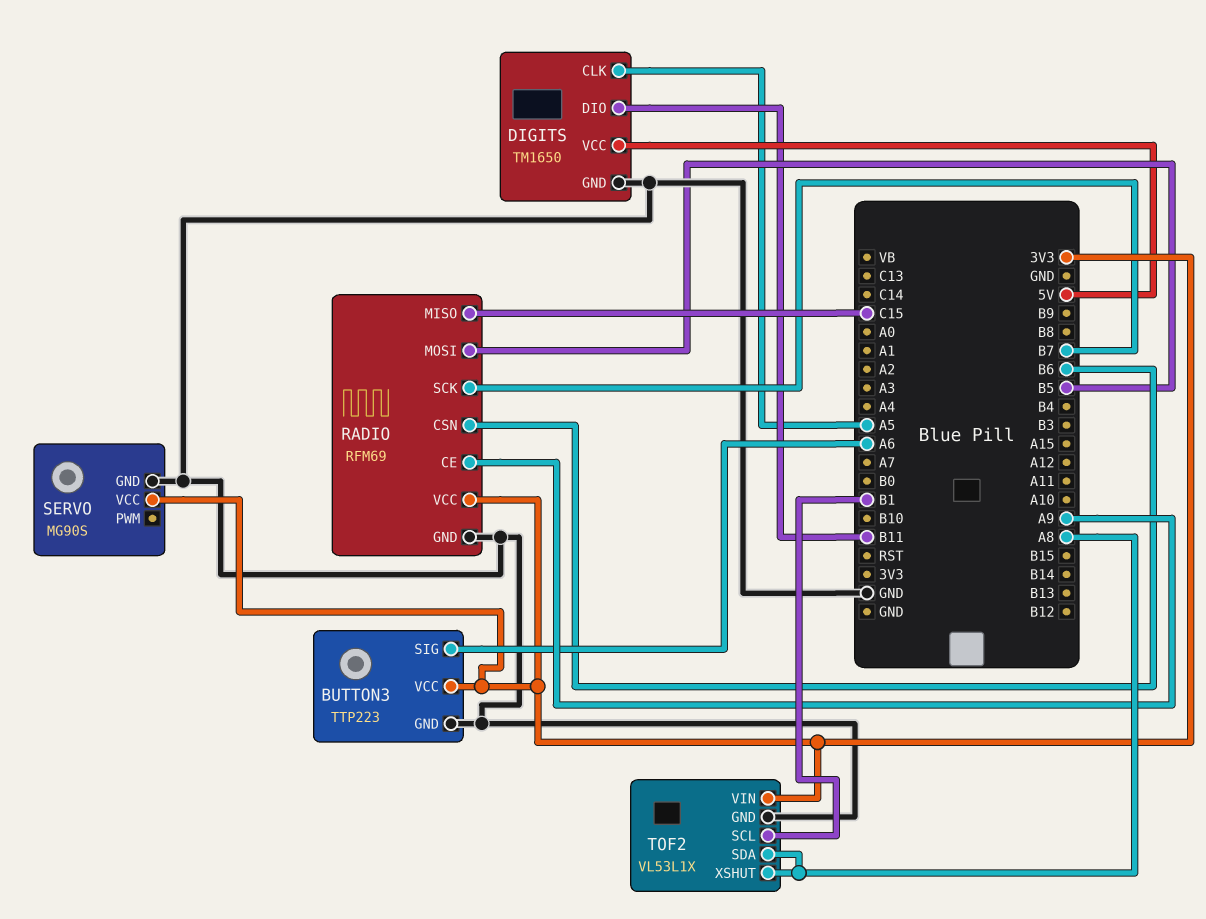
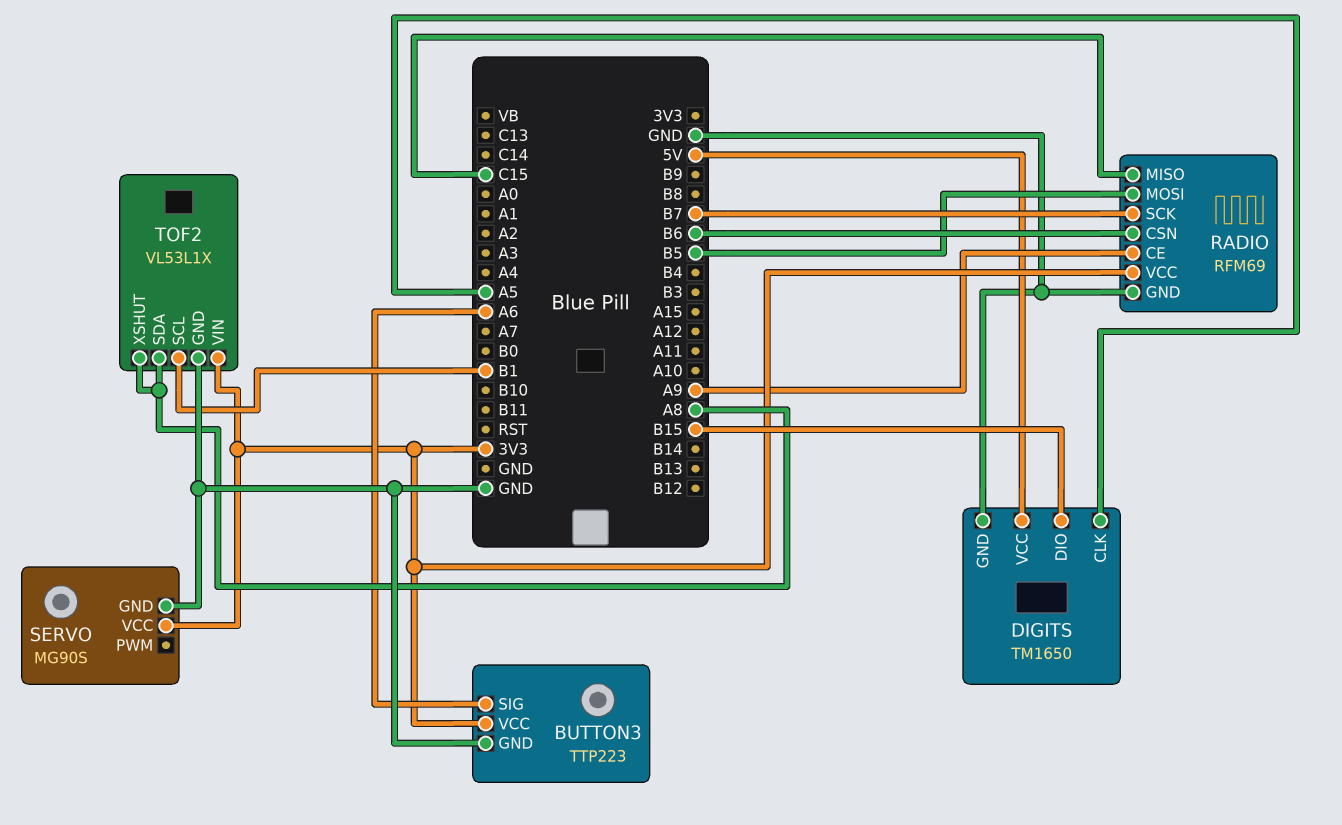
DIGITS pin DIO: B11 -> B15

